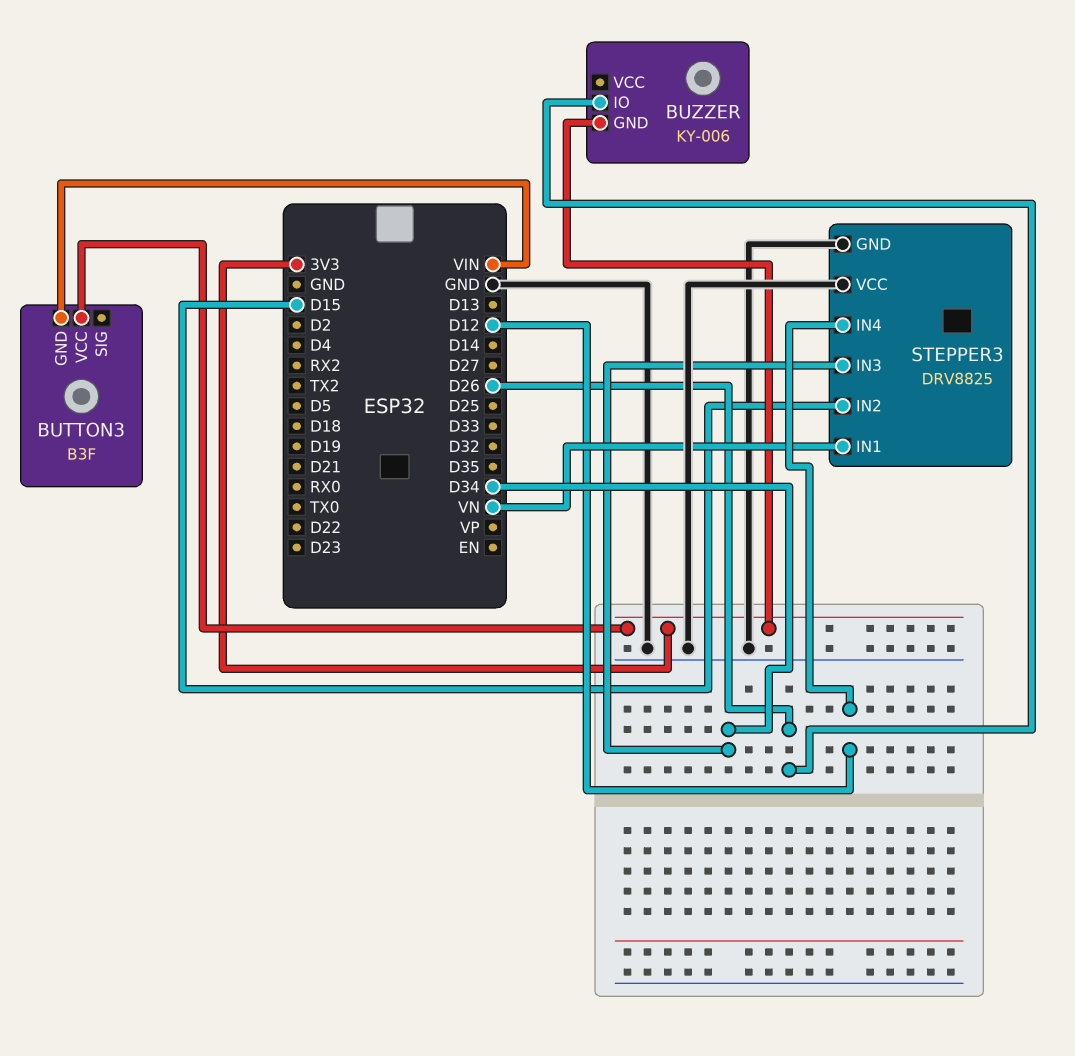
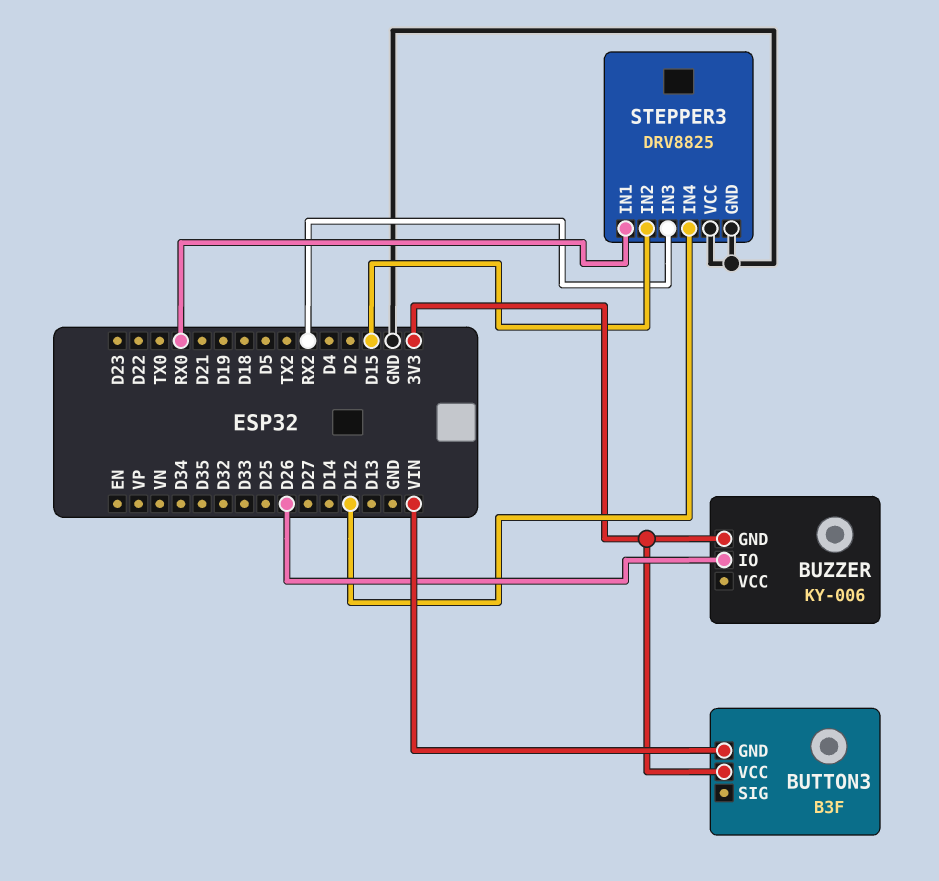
STEPPER3 pin IN1: VN -> RX0
STEPPER3 pin IN3: D34 -> RX2

